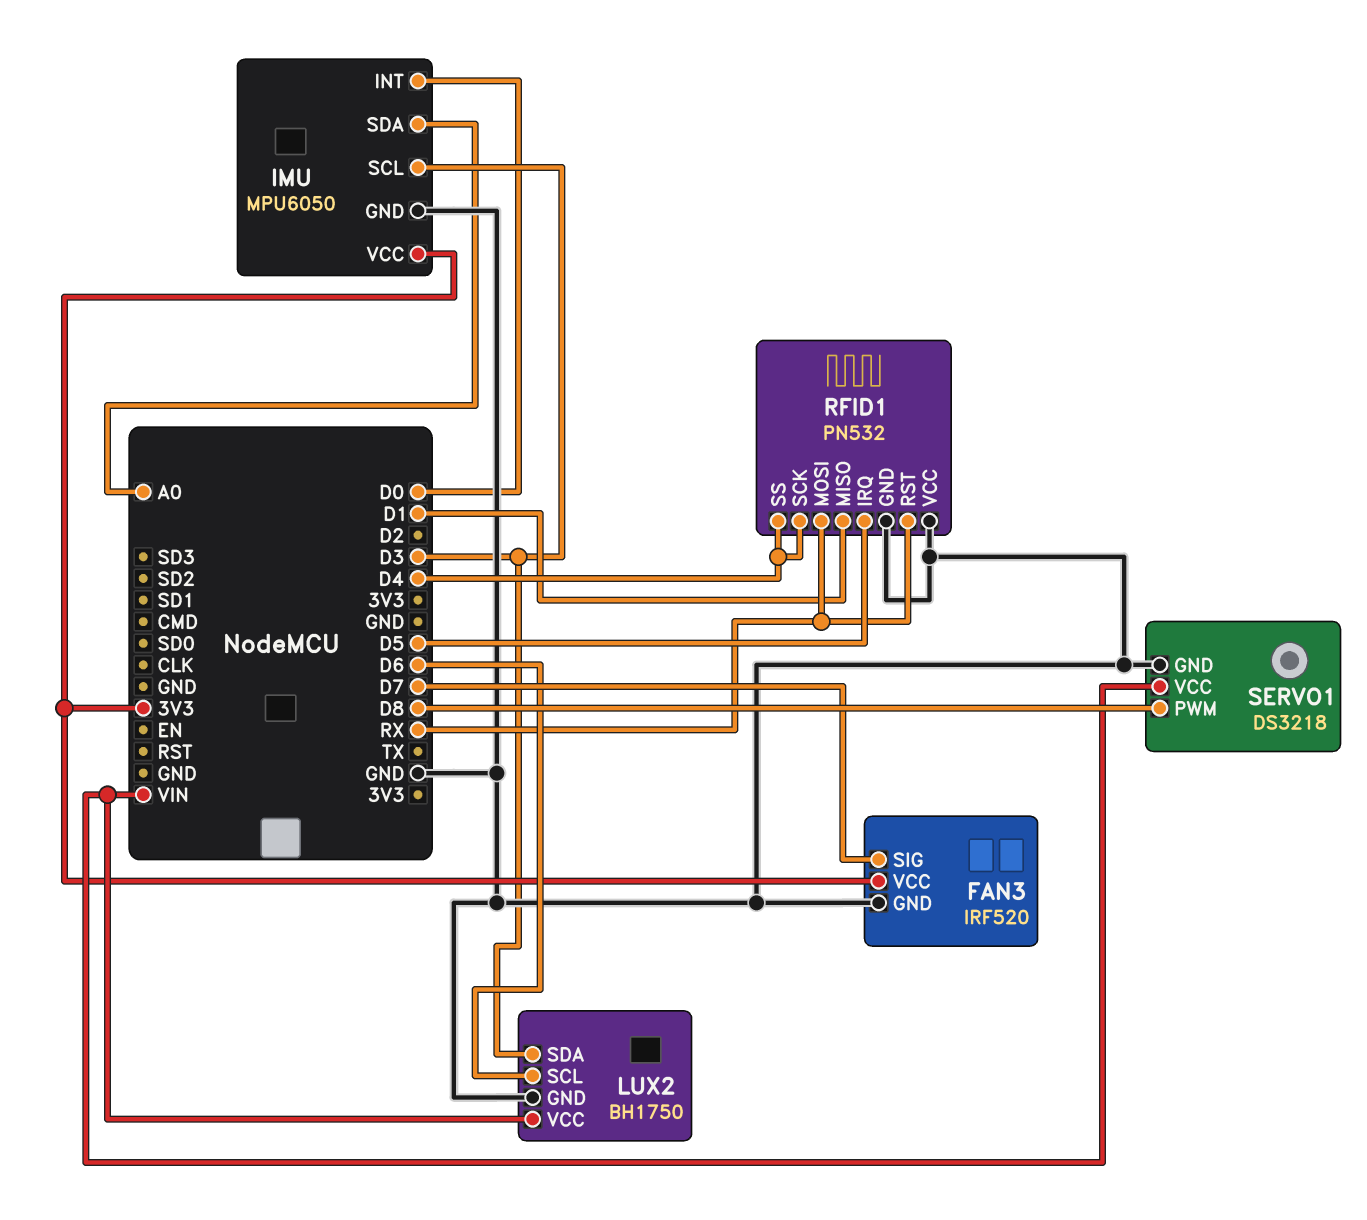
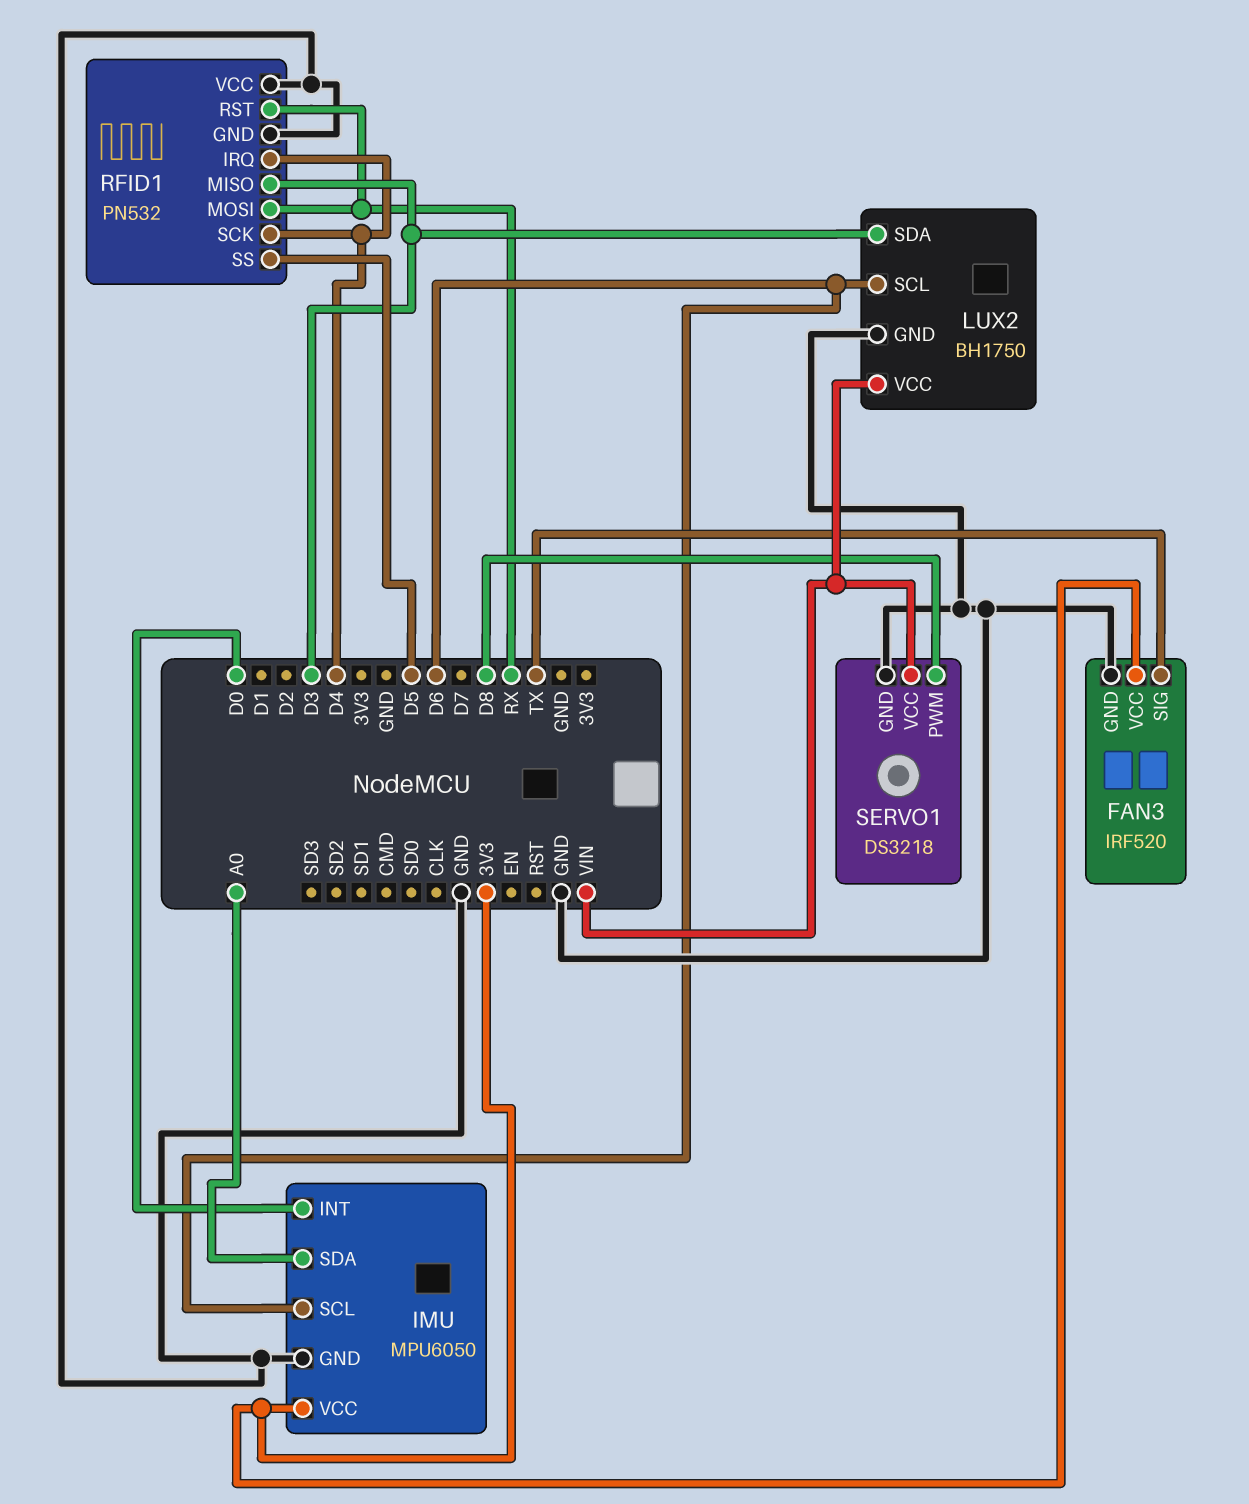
FAN3 pin SIG: D7 -> TX
IMU pin SCL: D3 -> D6
RFID1 pin IRQ: D5 -> D4
RFID1 pin MISO: D1 -> D3
RFID1 pin SS: D4 -> D5

